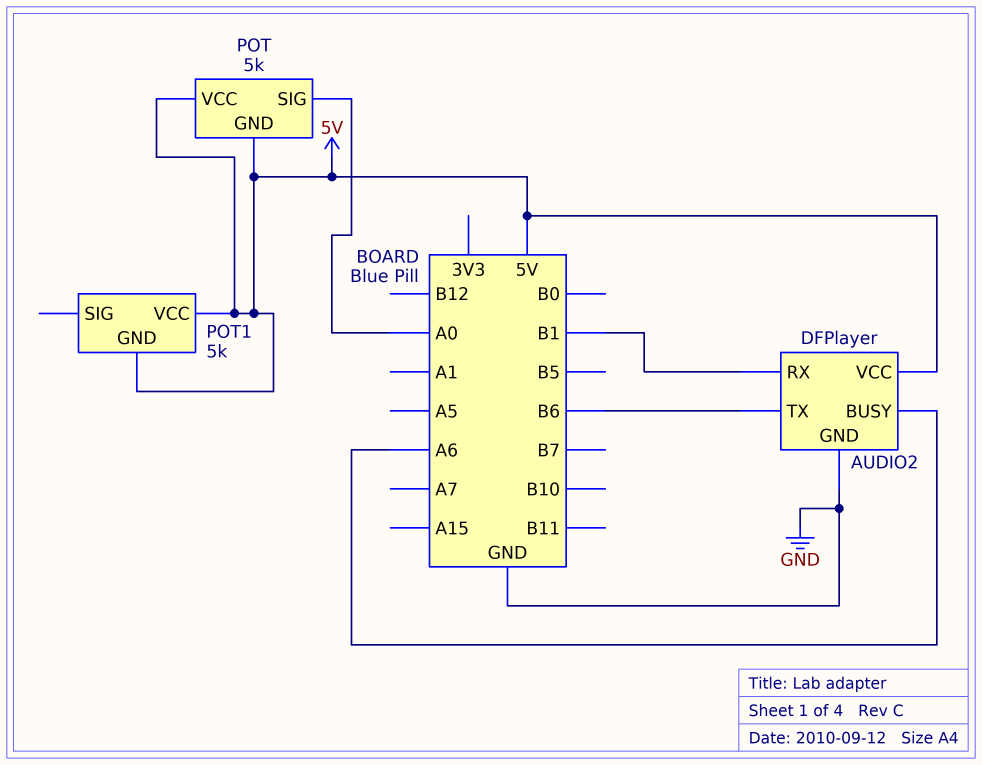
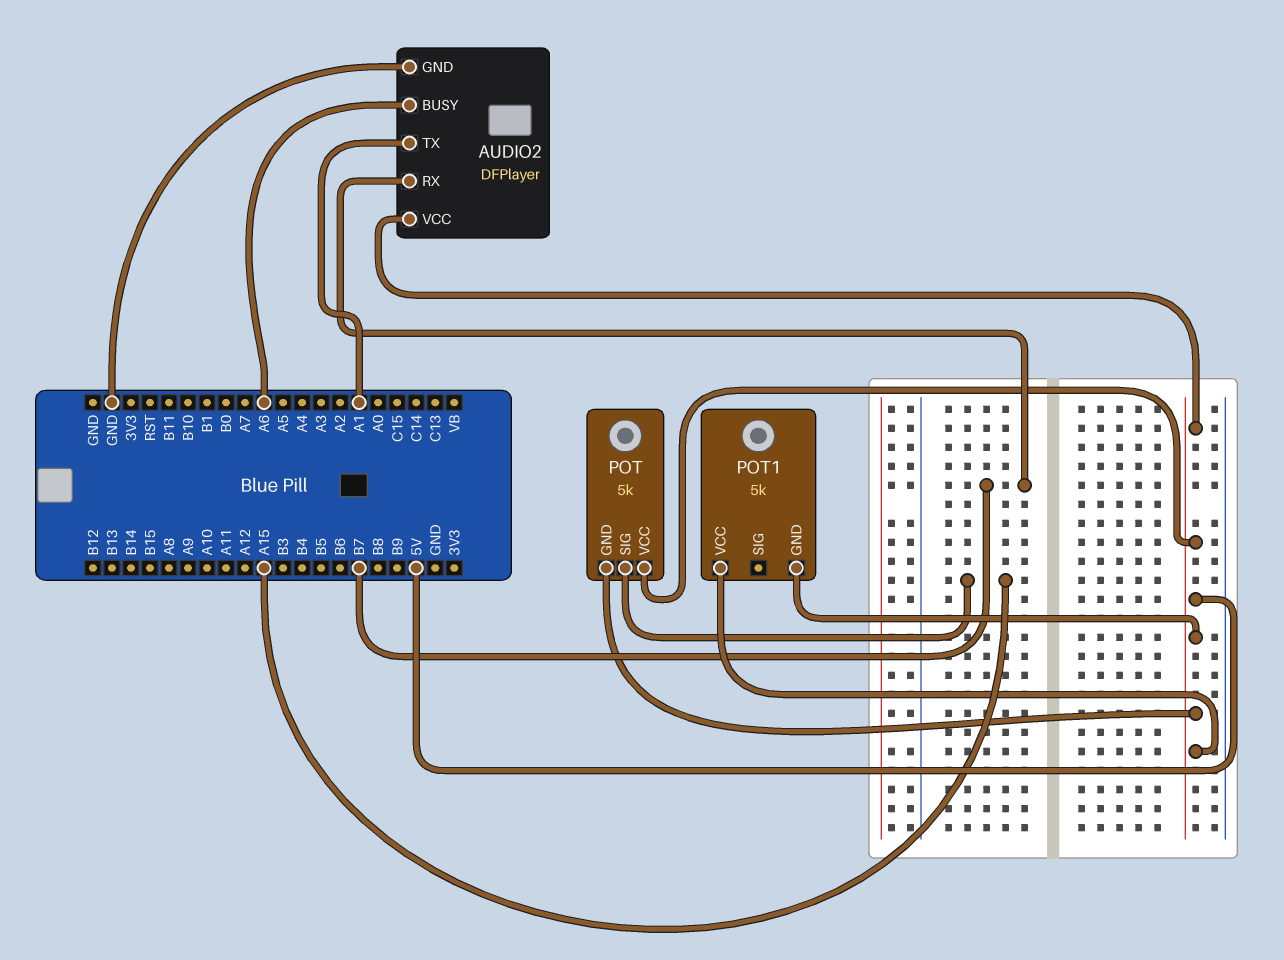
AUDIO2 pin RX: B1 -> B7
AUDIO2 pin TX: B6 -> A1
POT pin SIG: A0 -> A15

